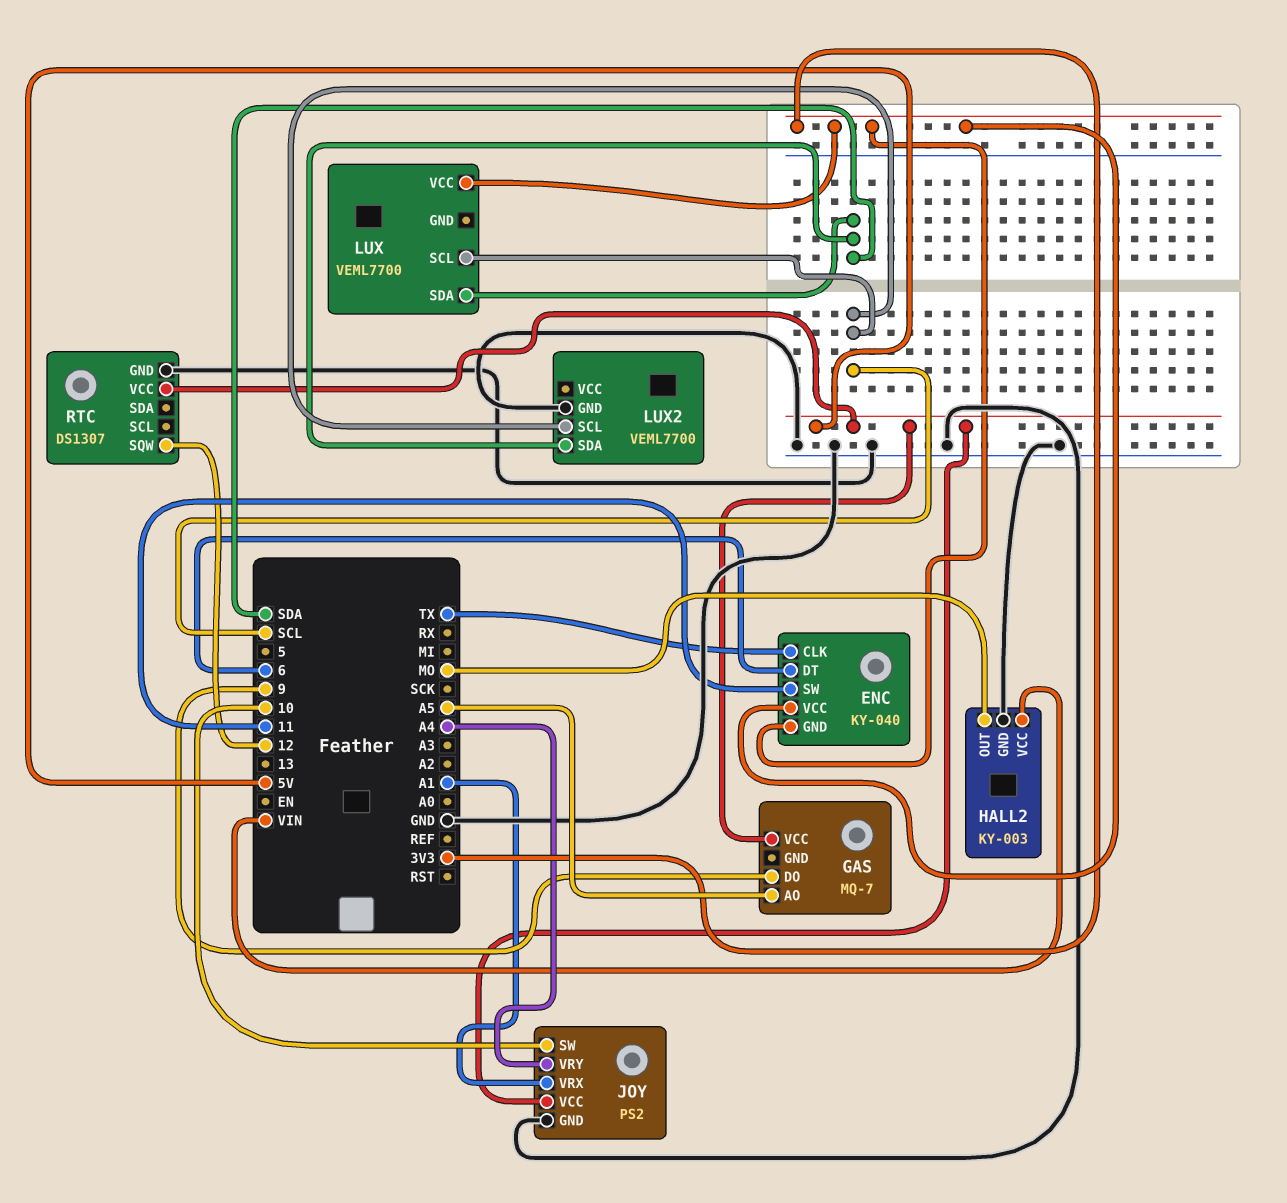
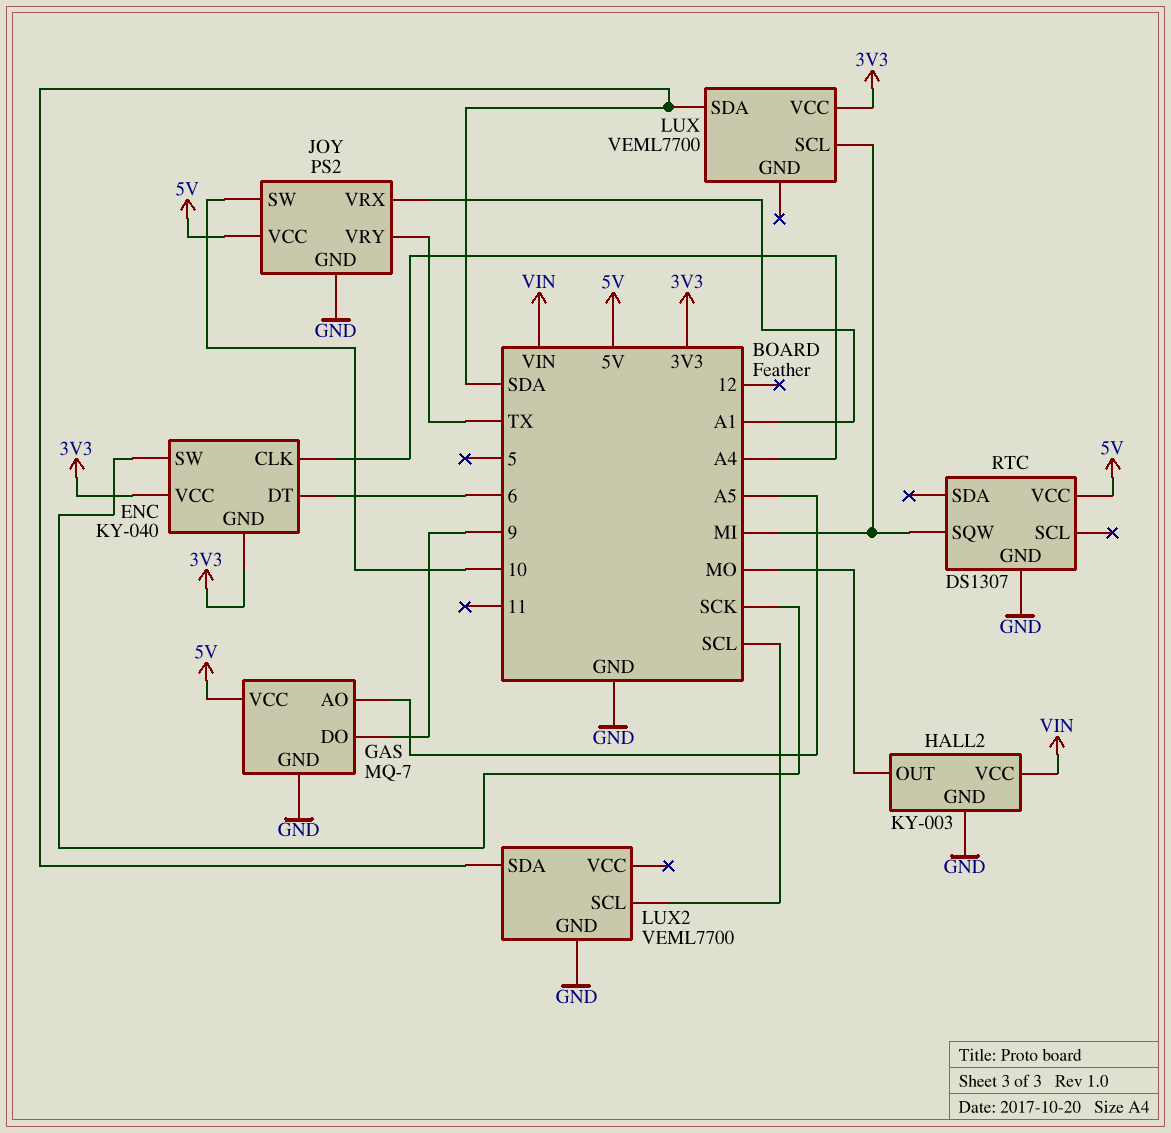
ENC pin CLK: TX -> A4
ENC pin SW: 11 -> SCK
GAS pin GND: none -> GND
JOY pin VRY: A4 -> TX
LUX pin SCL: SCL -> MI
RTC pin SQW: 12 -> MI

